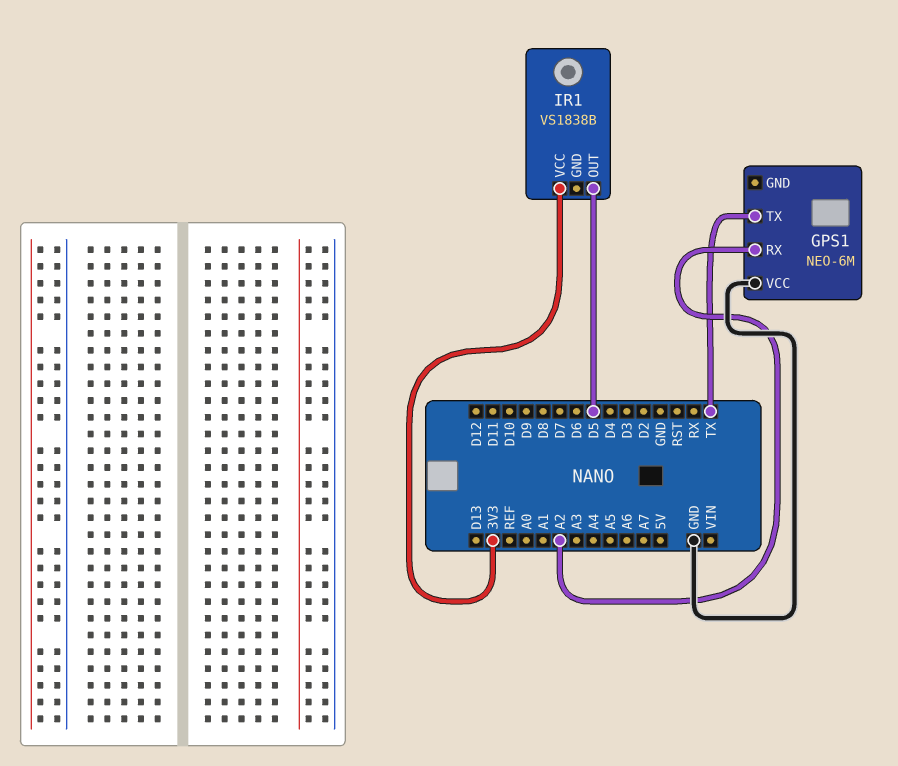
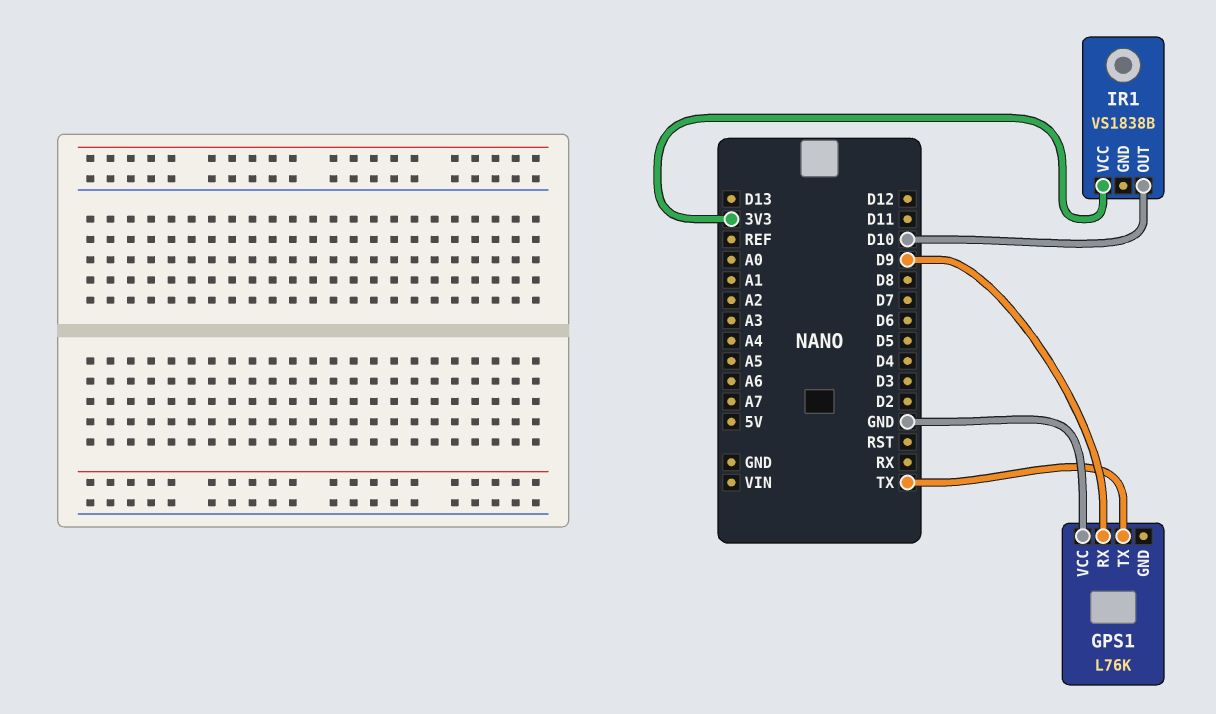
GPS1: NEO-6M -> L76K
GPS1 pin RX: A2 -> D9
IR1 pin OUT: D5 -> D10

